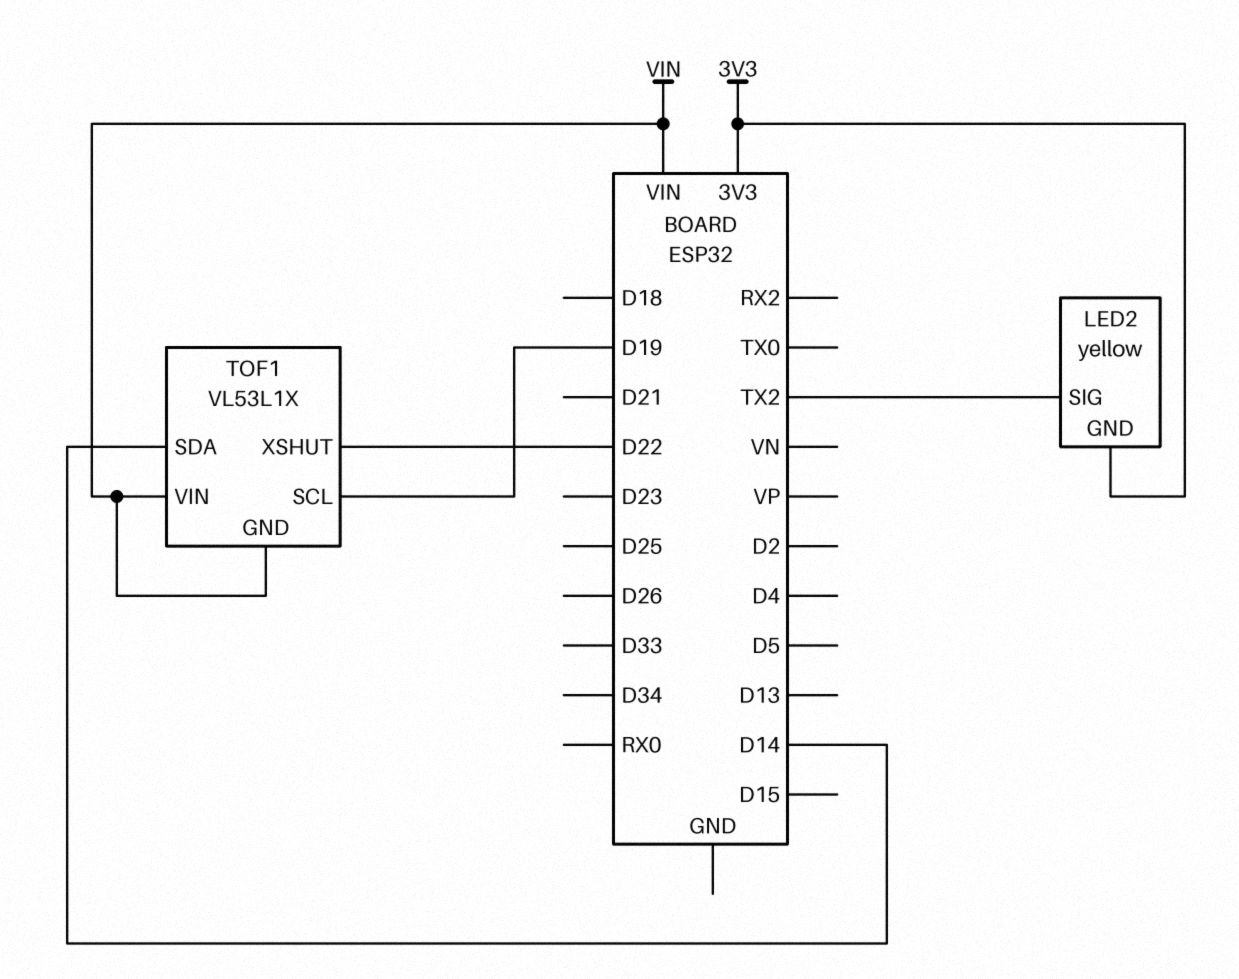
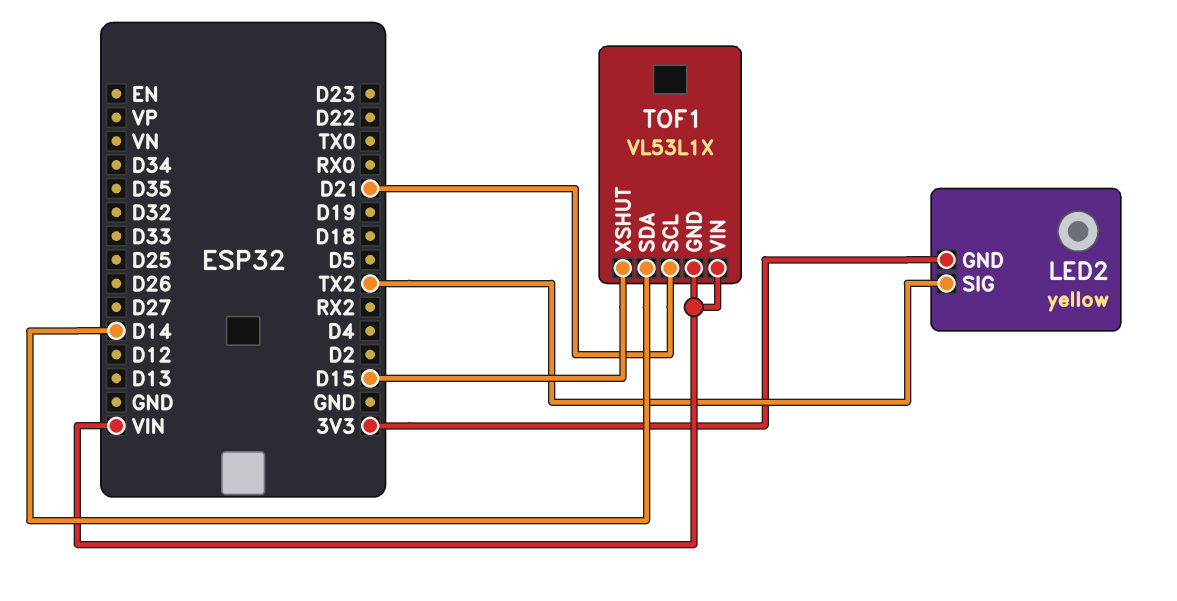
TOF1 pin SCL: D19 -> D21
TOF1 pin XSHUT: D22 -> D15

